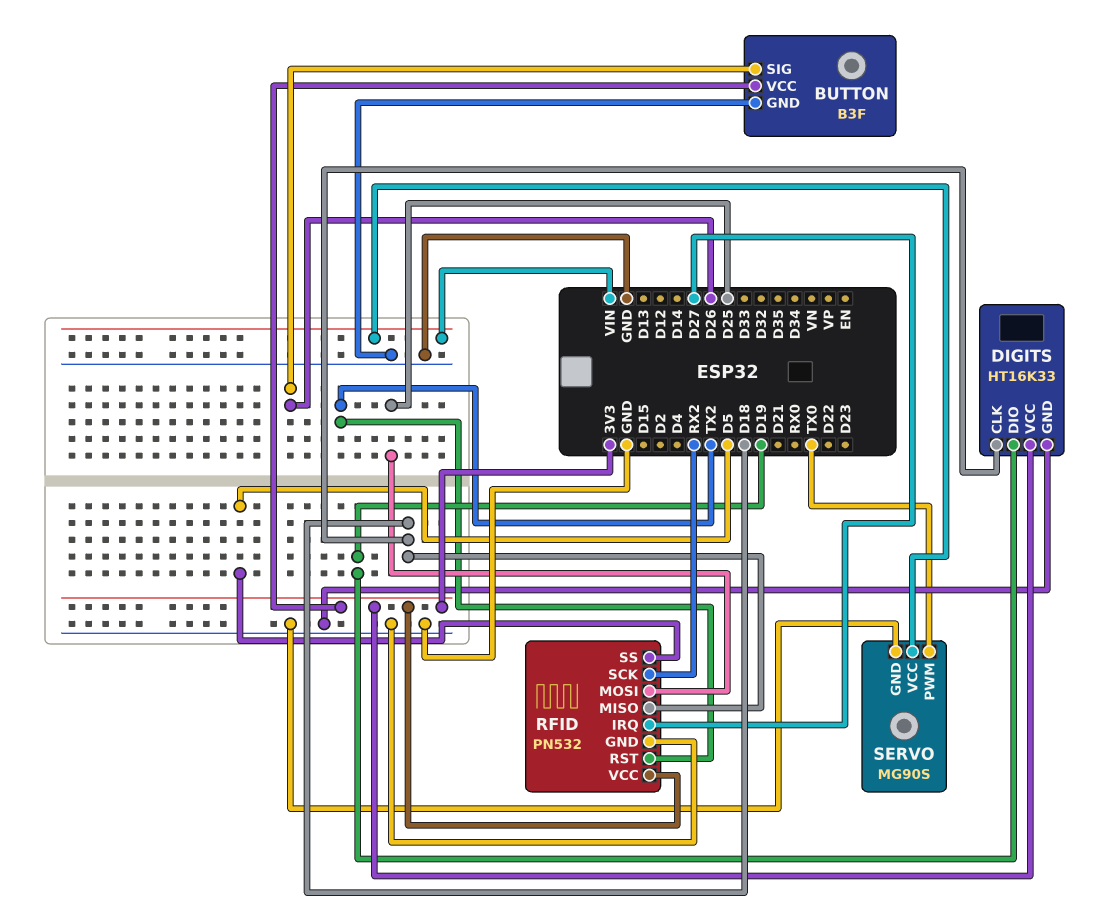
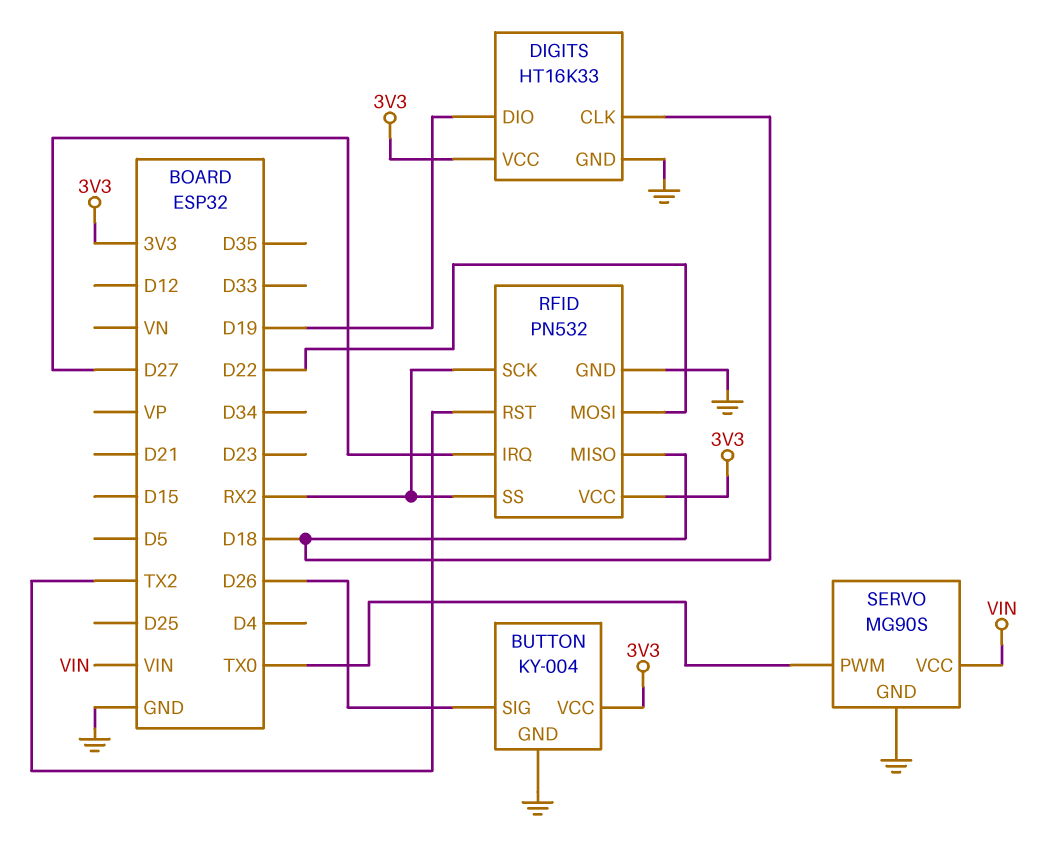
BUTTON: B3F -> KY-004
RFID pin MOSI: D25 -> D22
RFID pin SS: D5 -> RX2

